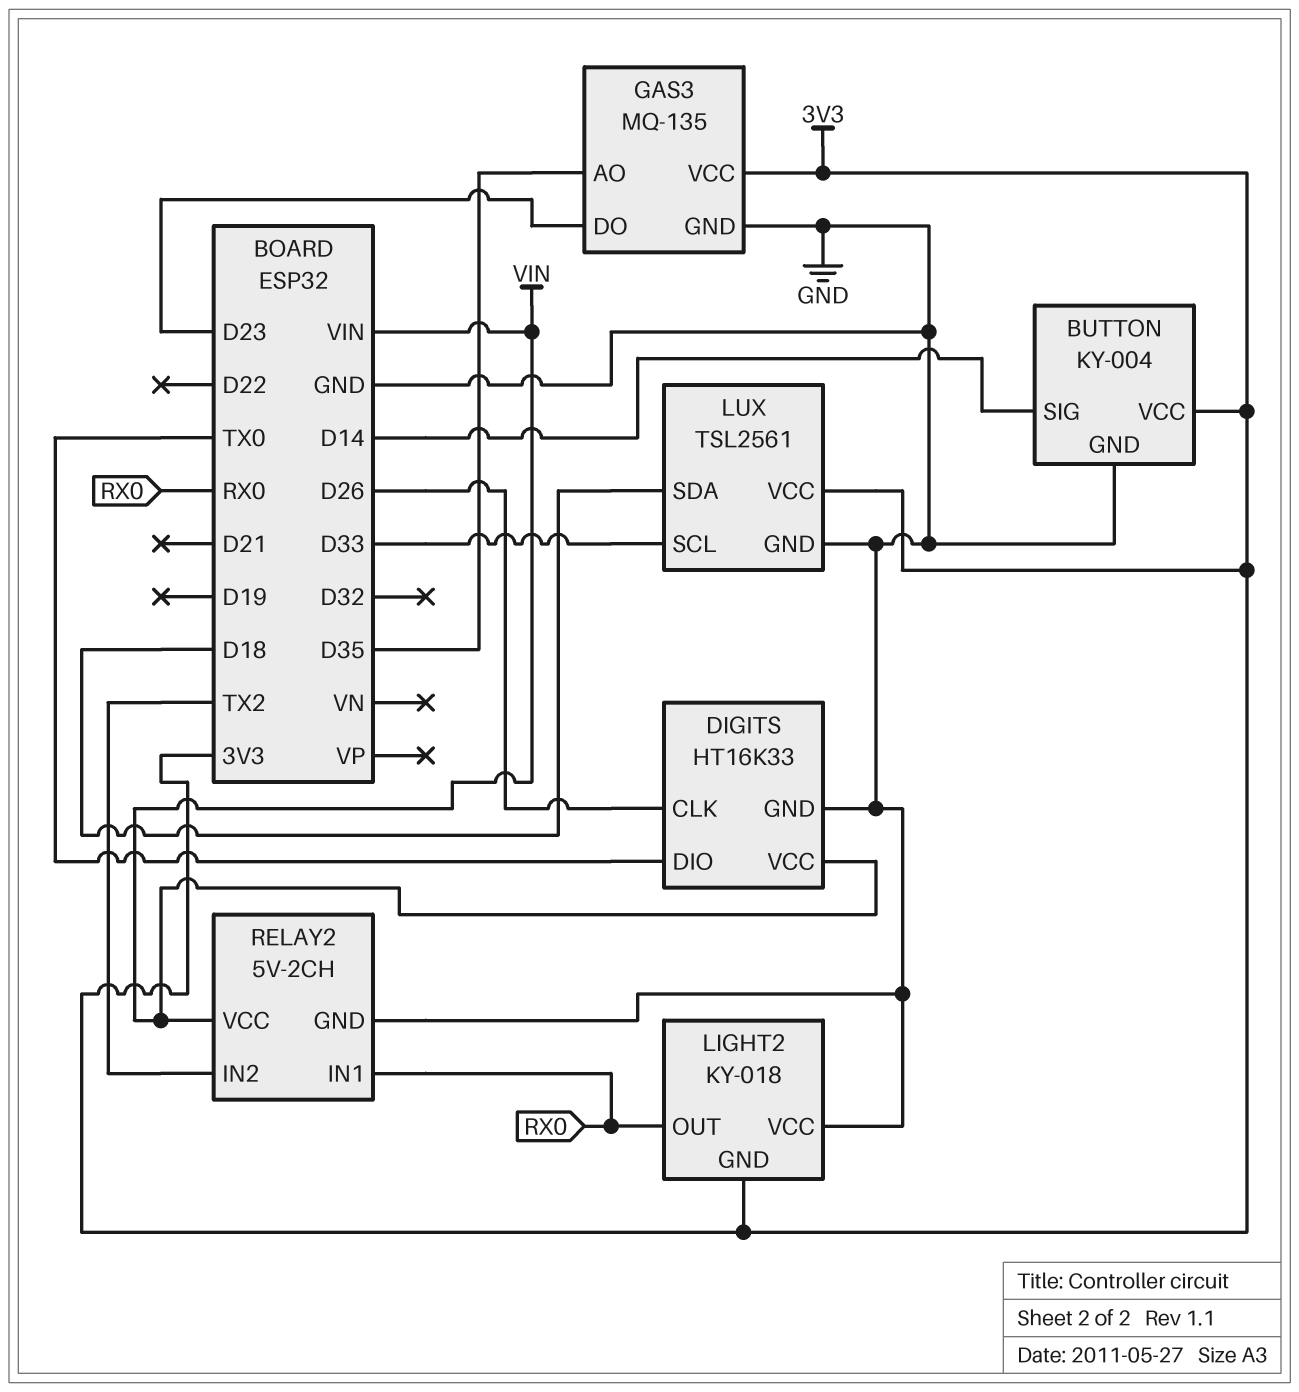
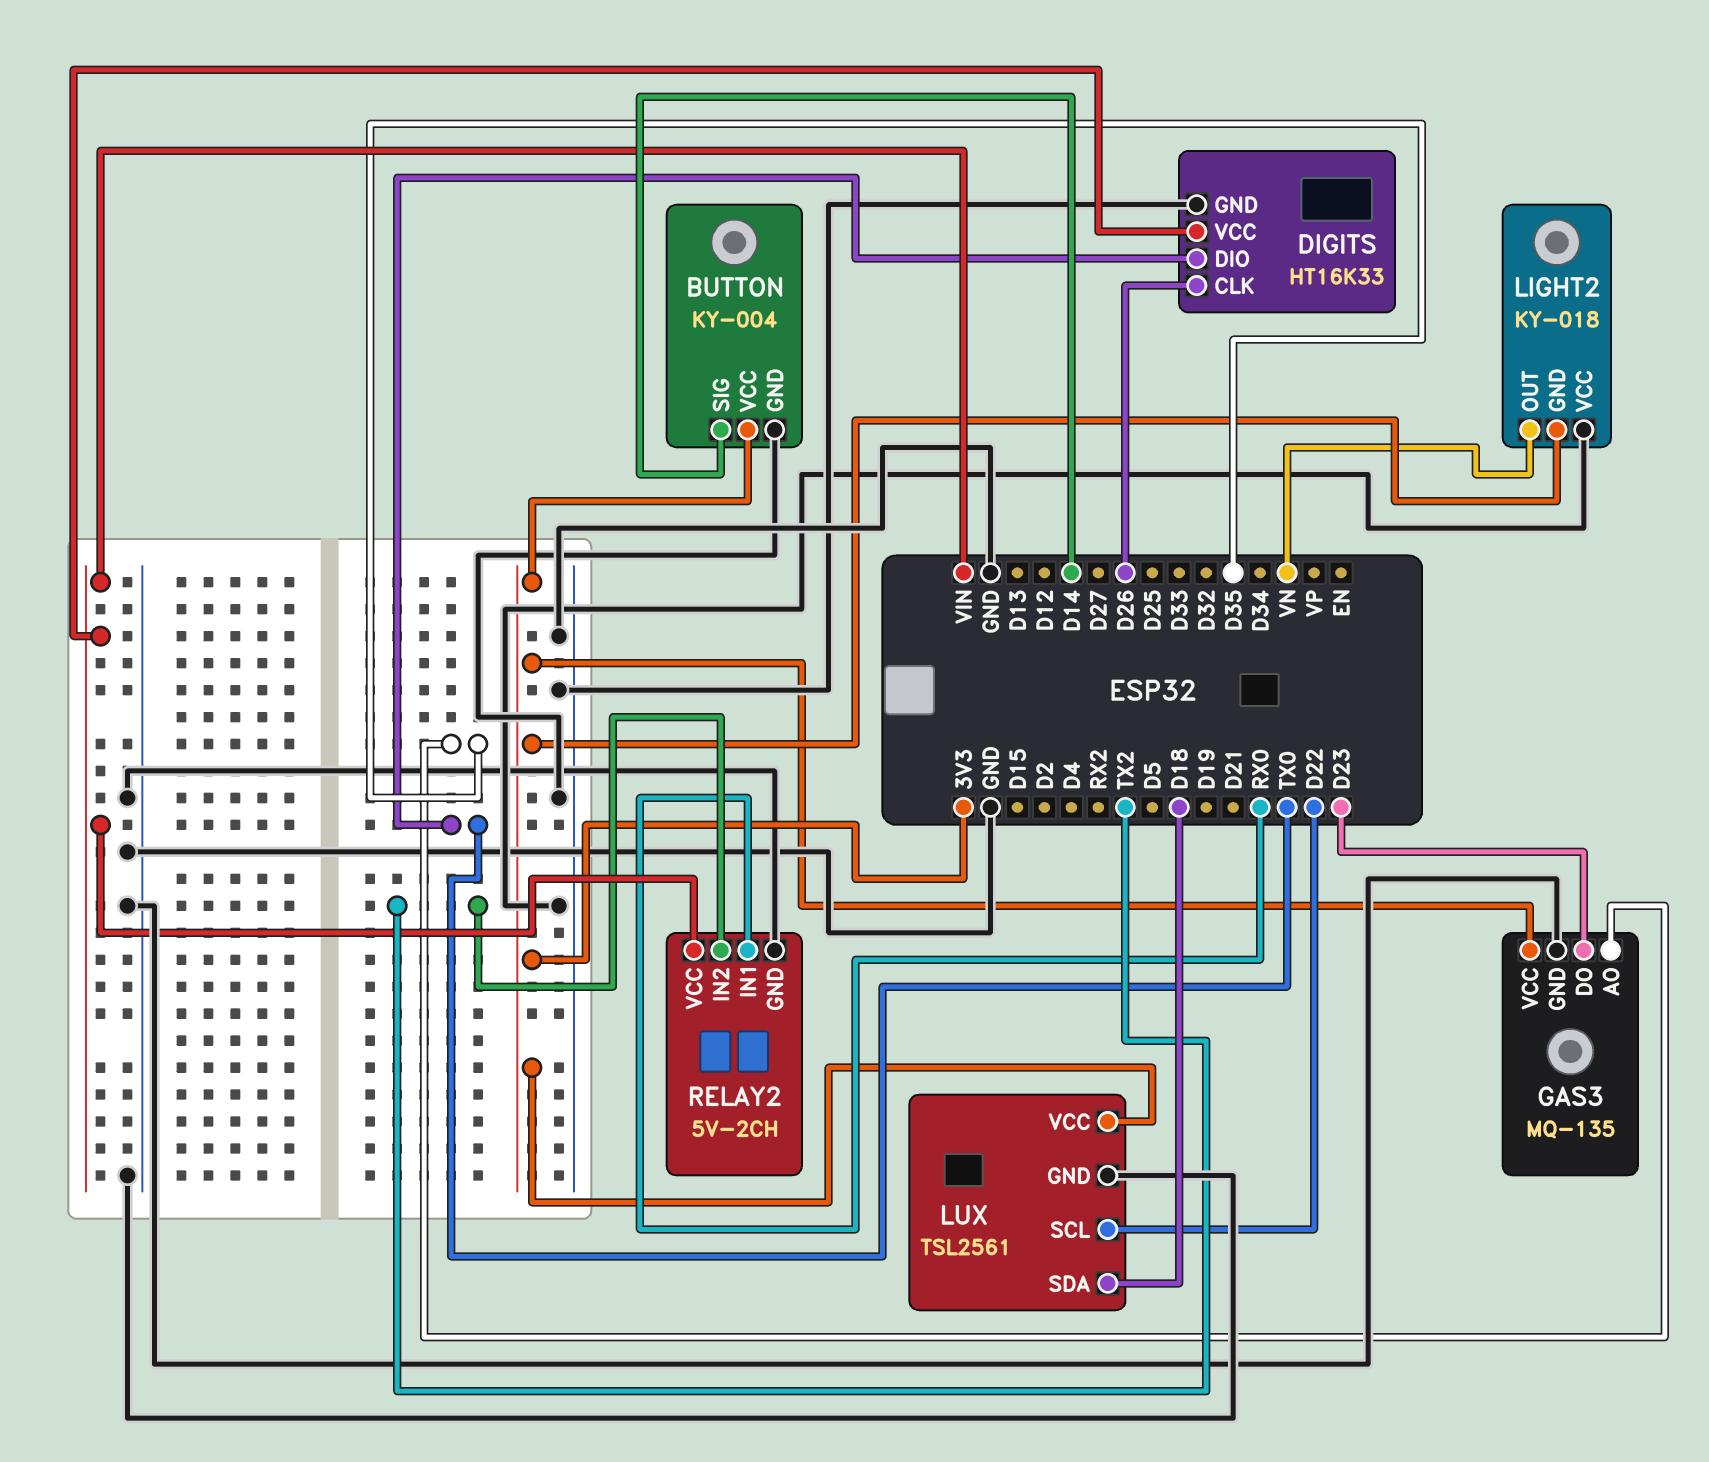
LIGHT2 pin OUT: RX0 -> VN
LUX pin SCL: D33 -> D22

